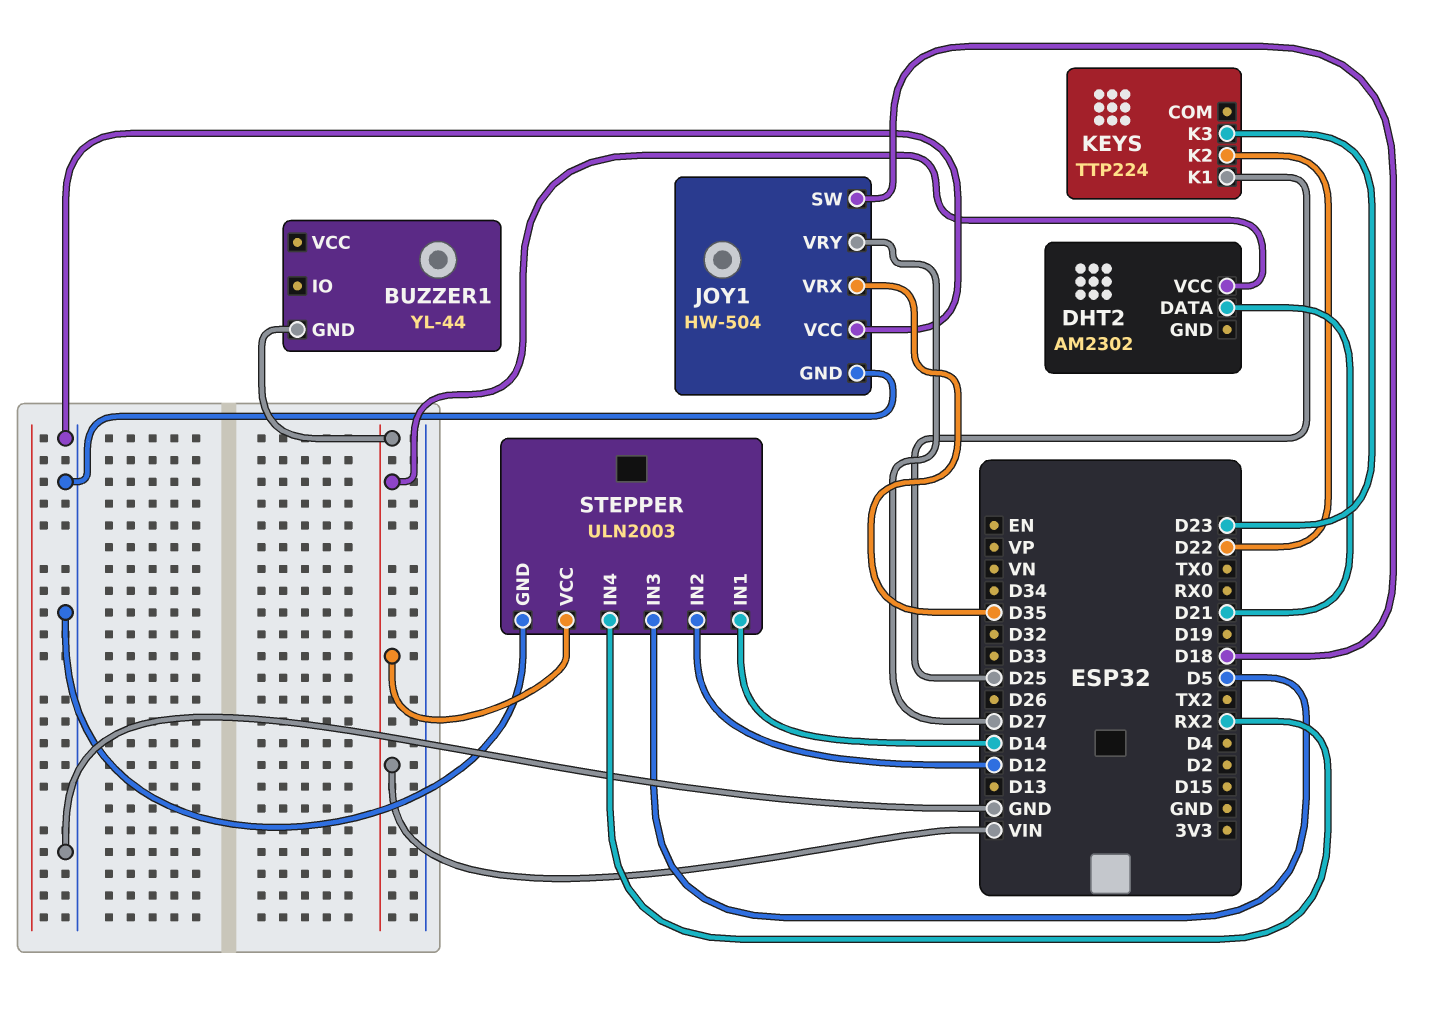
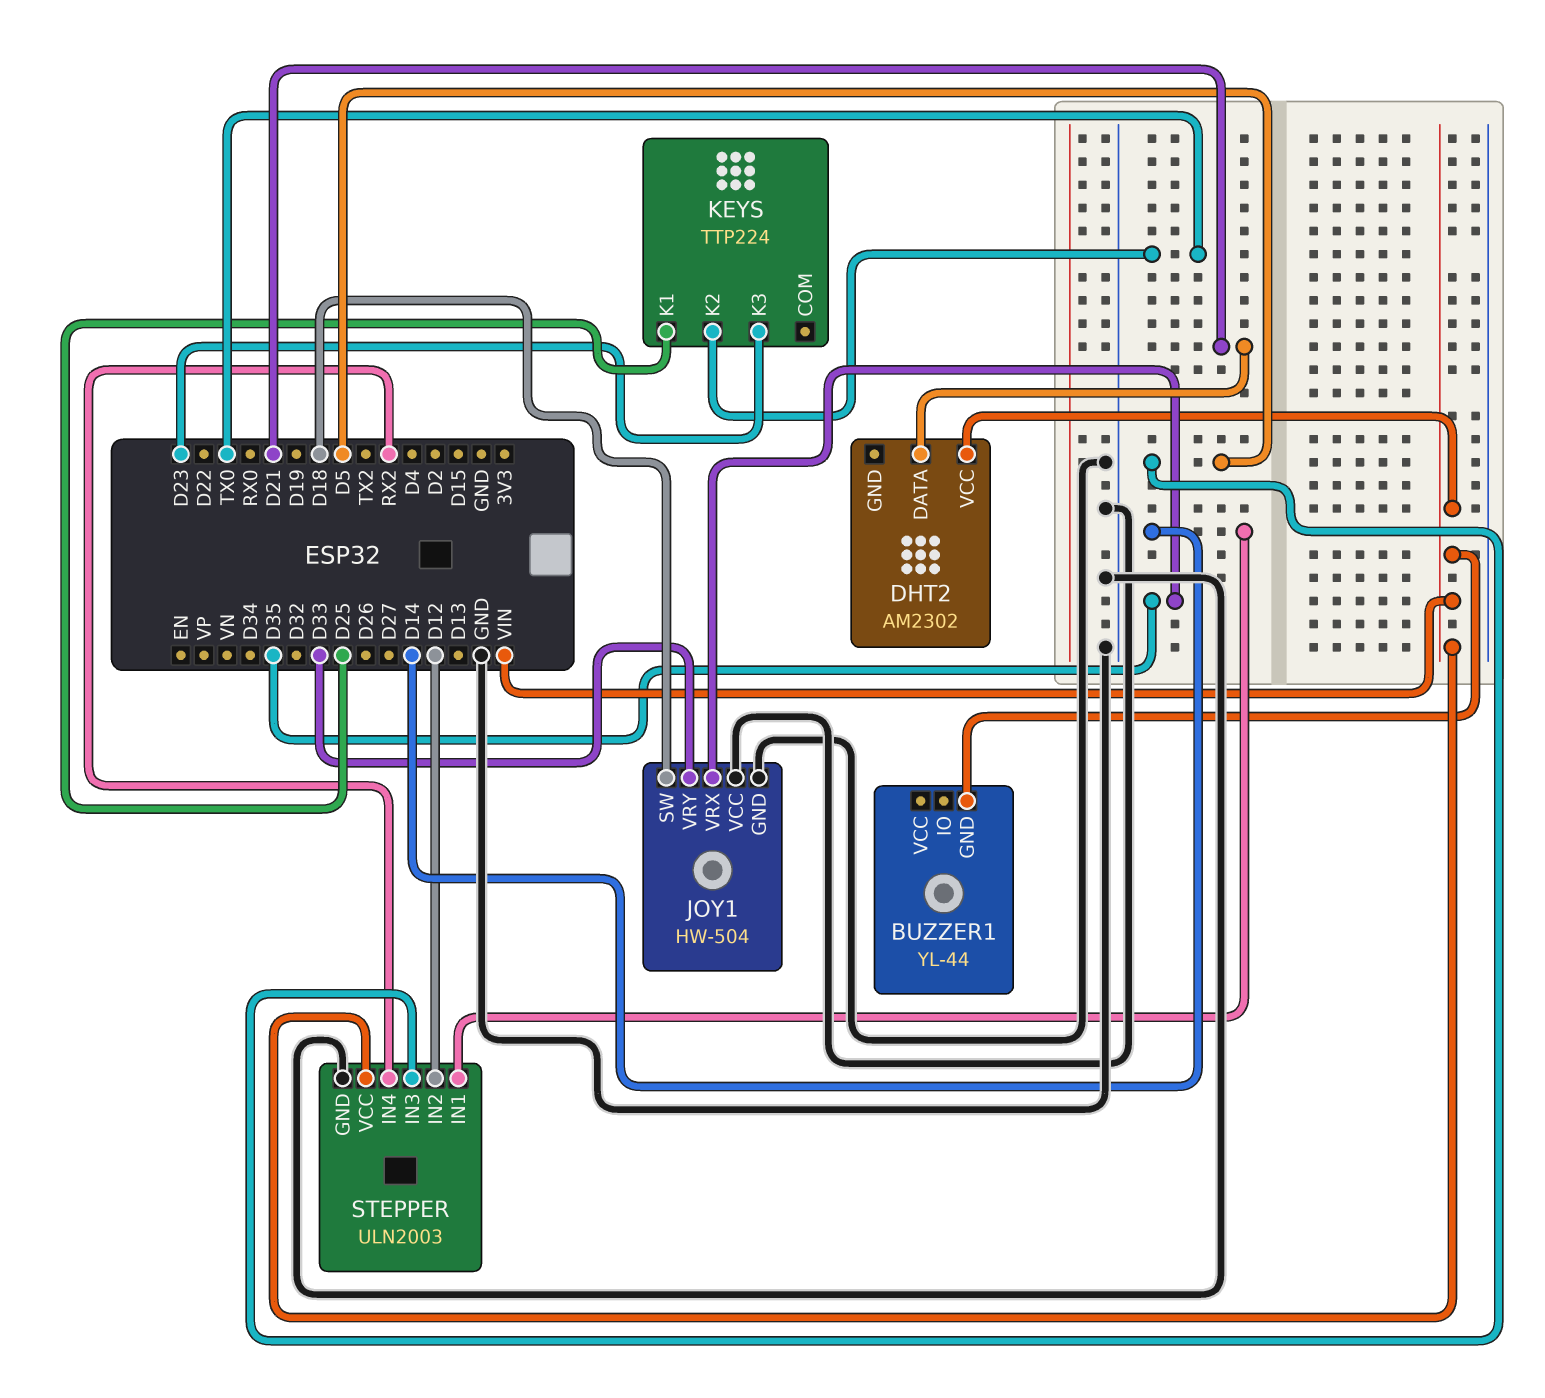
JOY1 pin VRY: D27 -> D33
KEYS pin K2: D22 -> TX0

